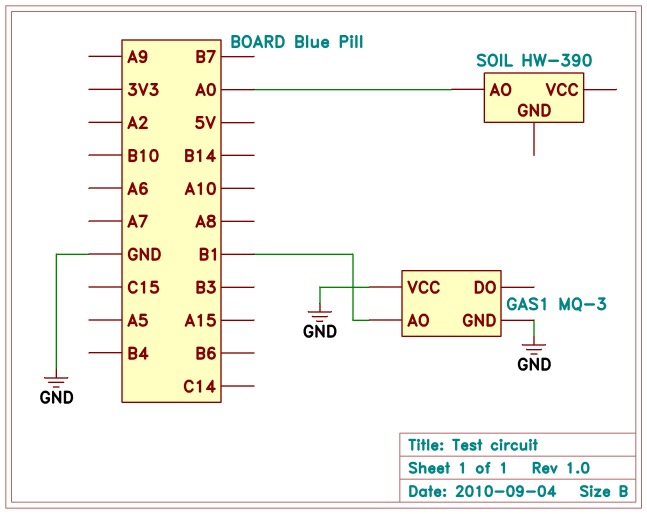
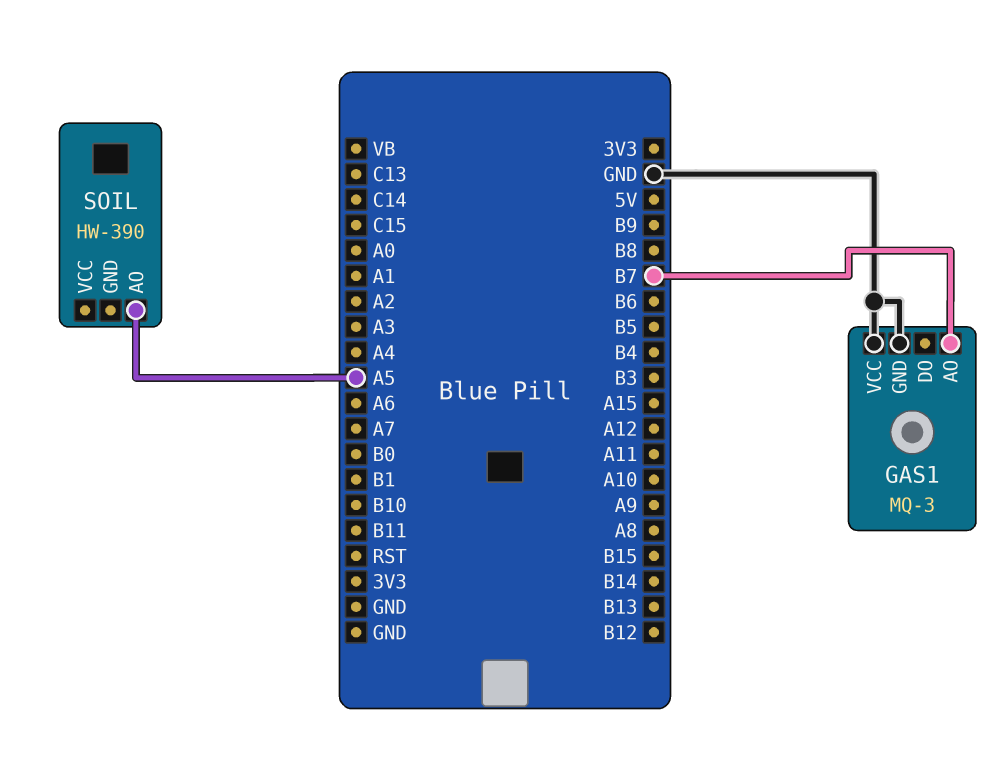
GAS1 pin AO: B1 -> B7
SOIL pin AO: A0 -> A5

